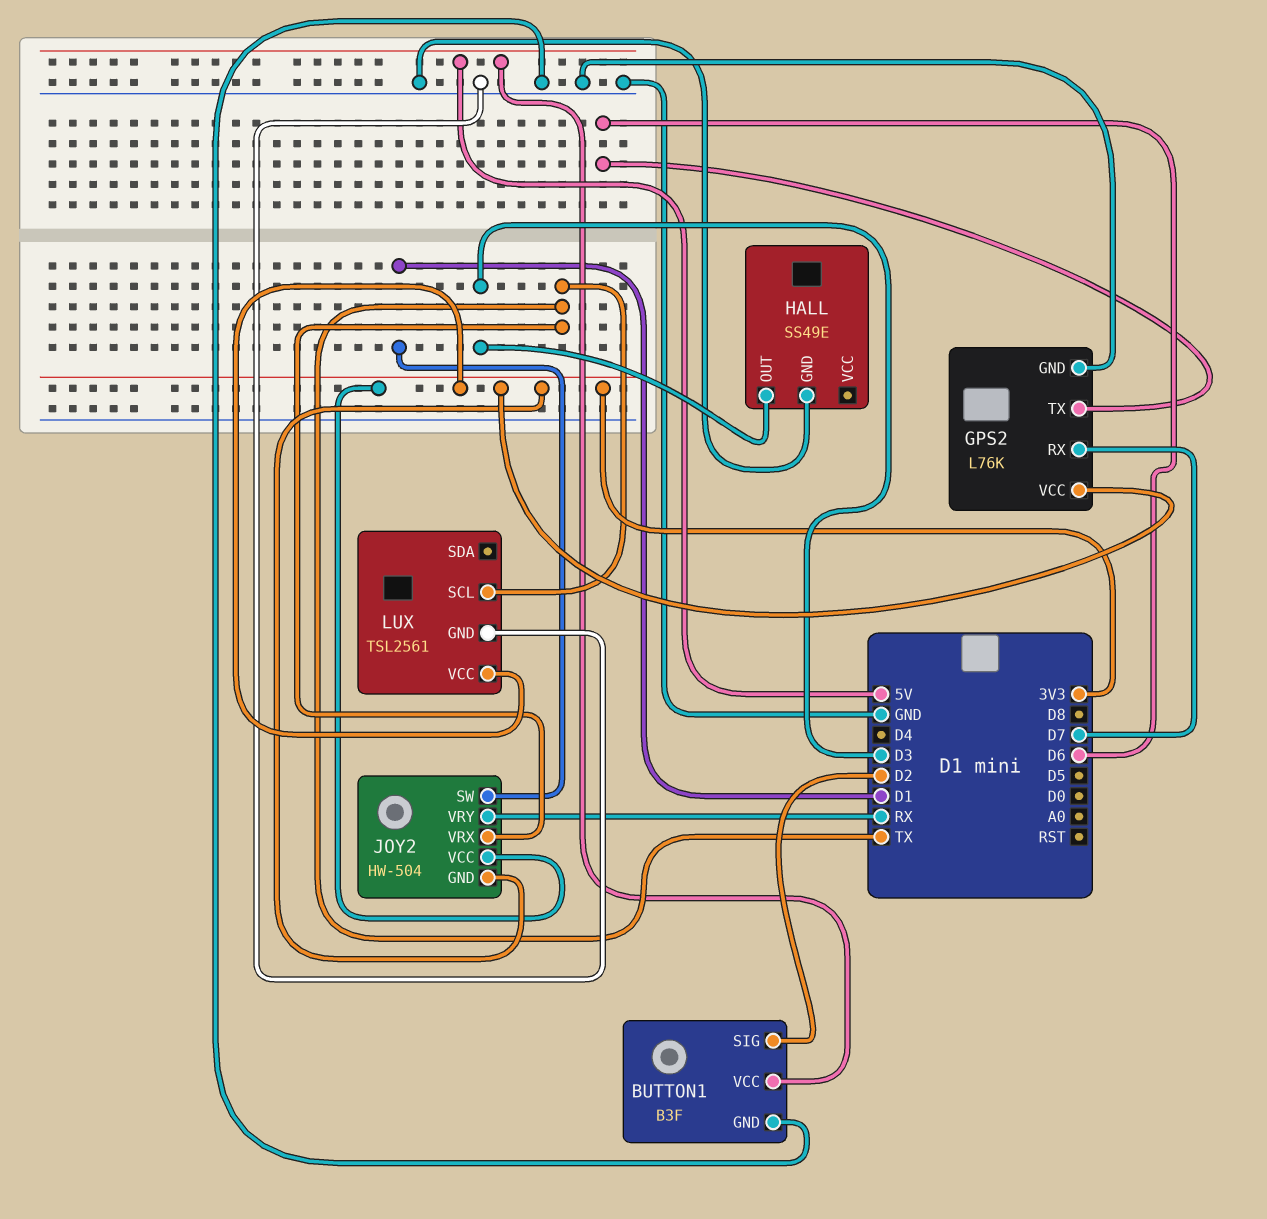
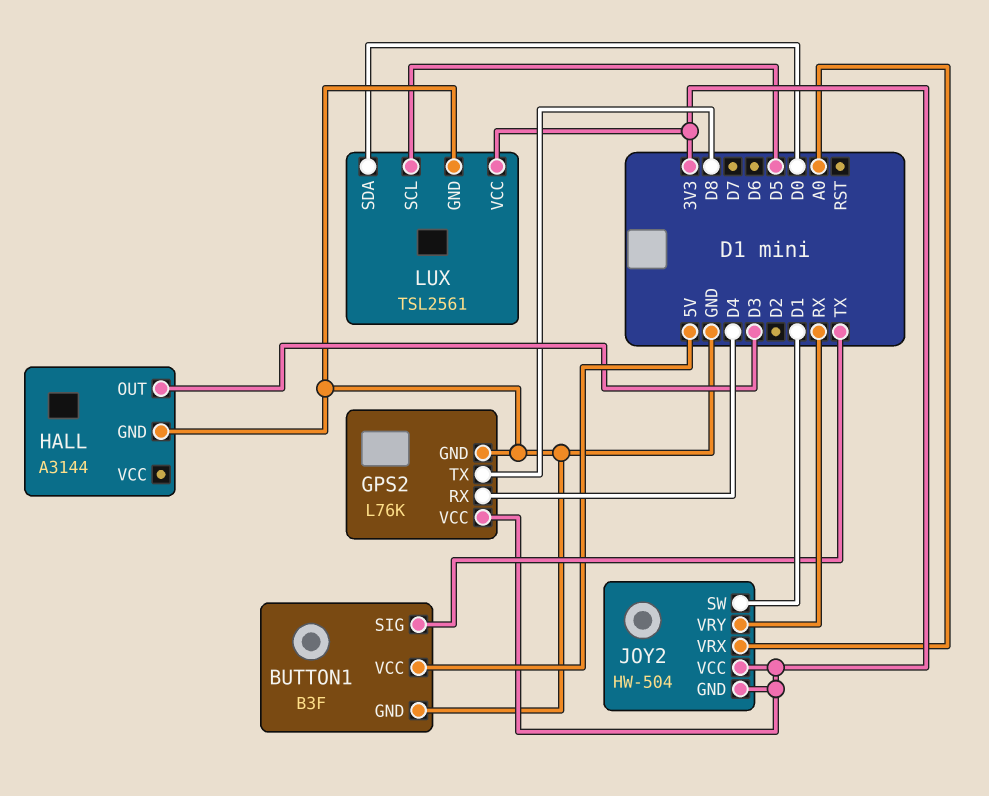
BUTTON1 pin SIG: D2 -> TX
GPS2 pin RX: D7 -> D4
GPS2 pin TX: D6 -> D8
HALL: SS49E -> A3144
JOY2 pin VRX: TX -> A0
LUX pin SCL: TX -> D5
LUX pin SDA: none -> D0

